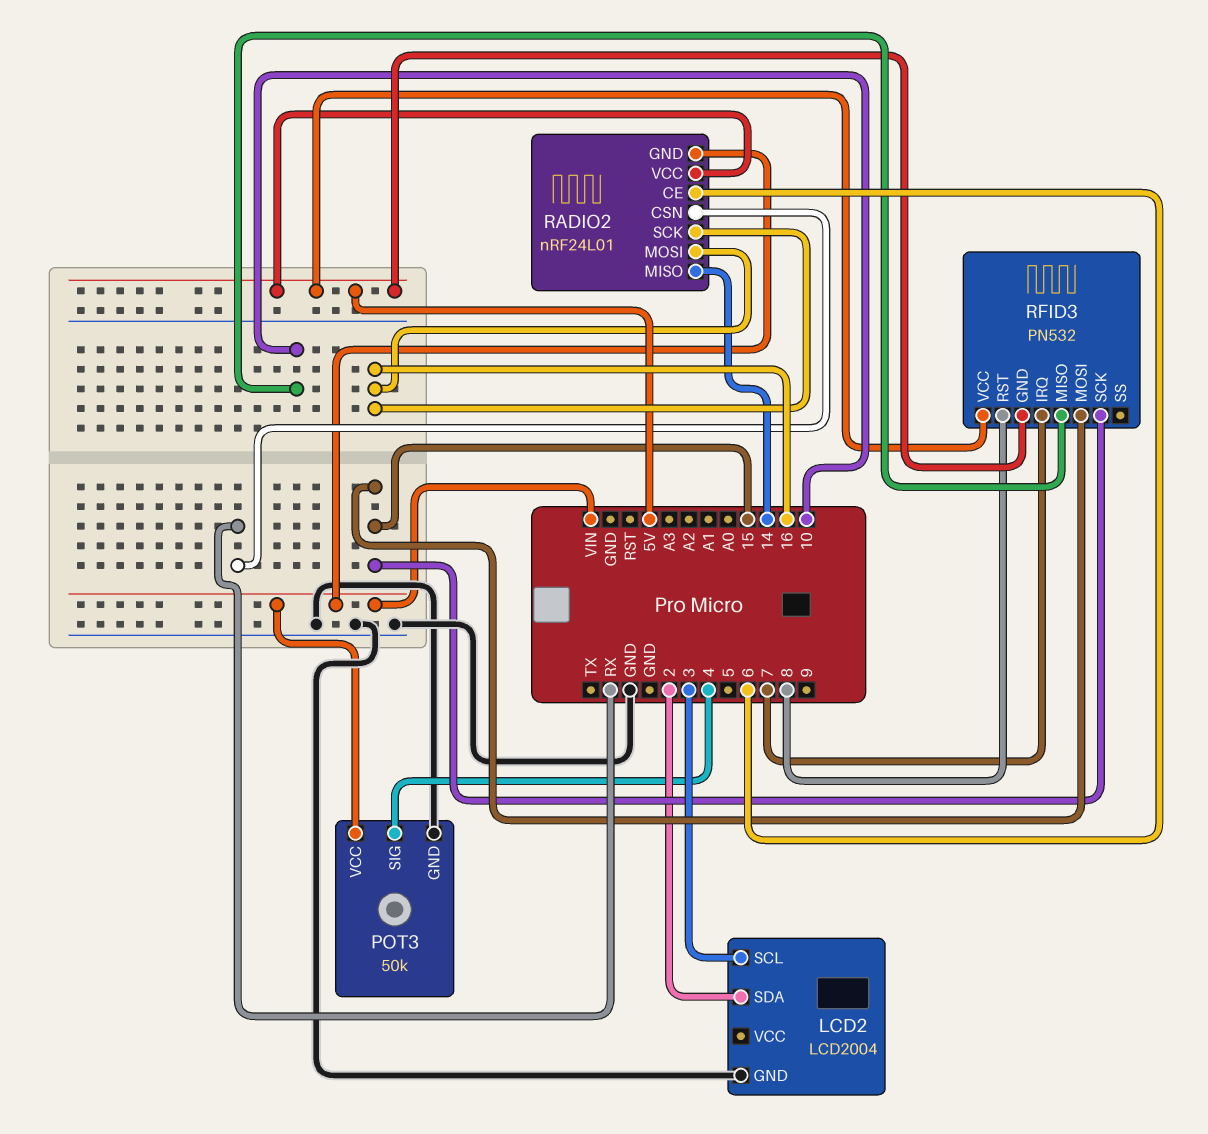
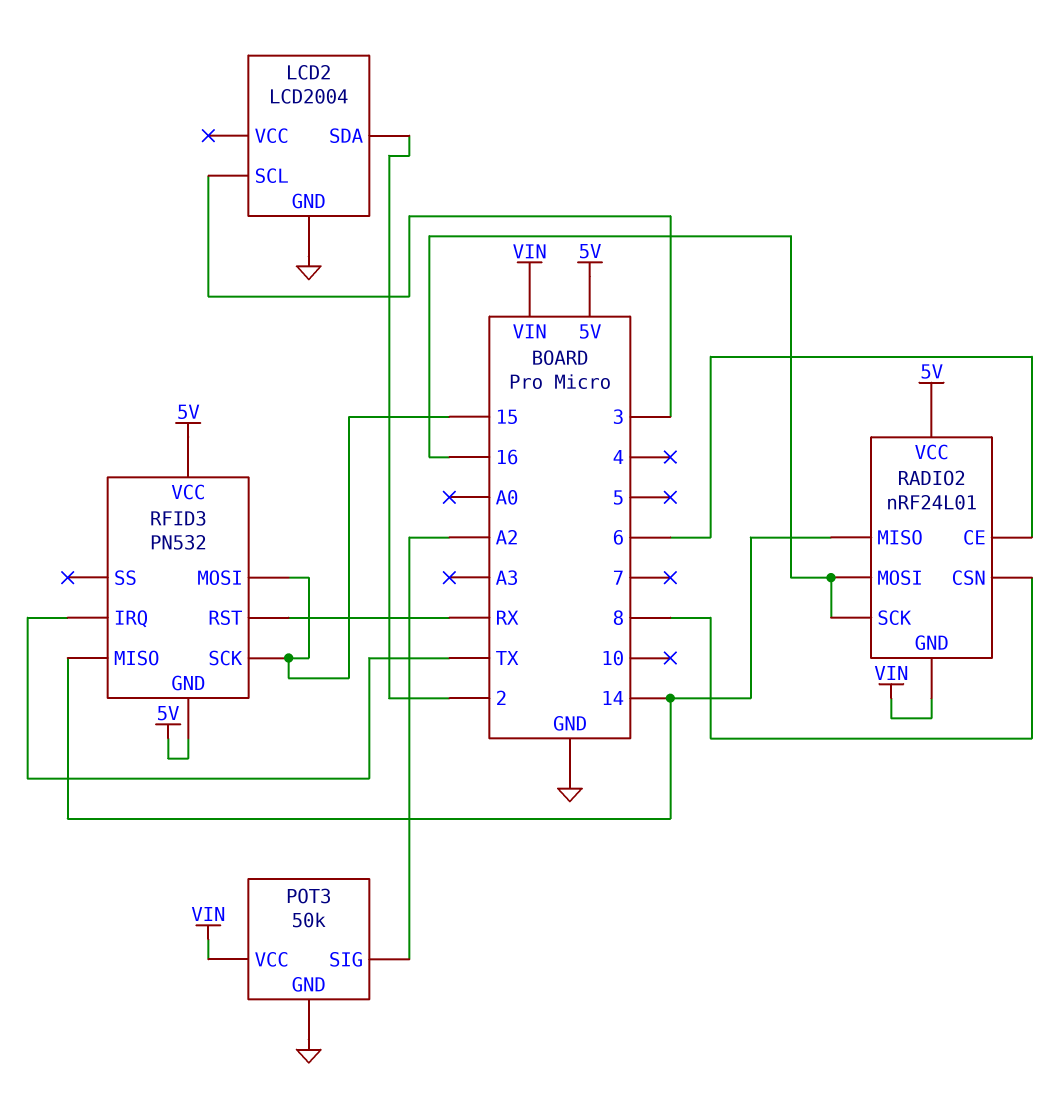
POT3 pin SIG: 4 -> A2
RADIO2 pin CSN: RX -> 8
RFID3 pin IRQ: 7 -> TX
RFID3 pin MISO: 10 -> 14
RFID3 pin RST: 8 -> RX

